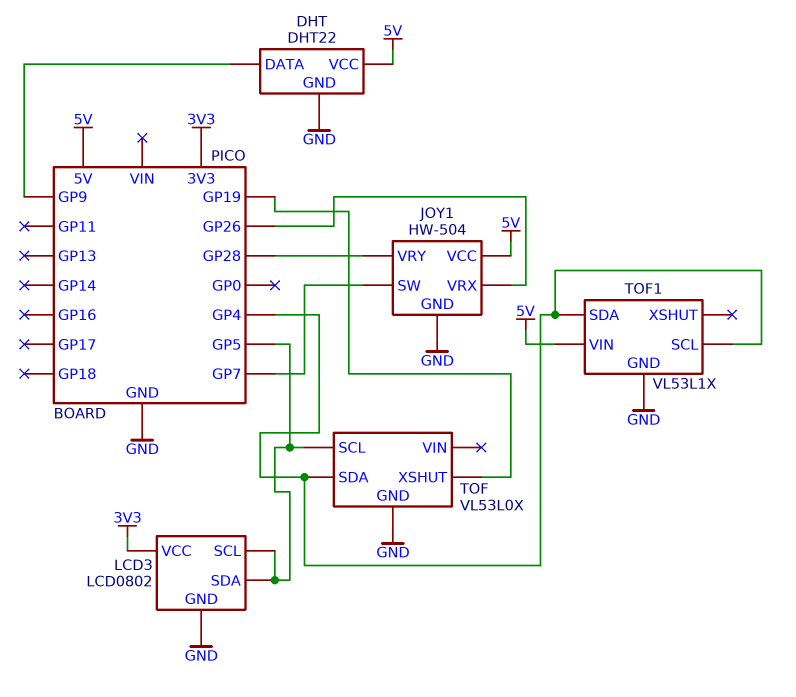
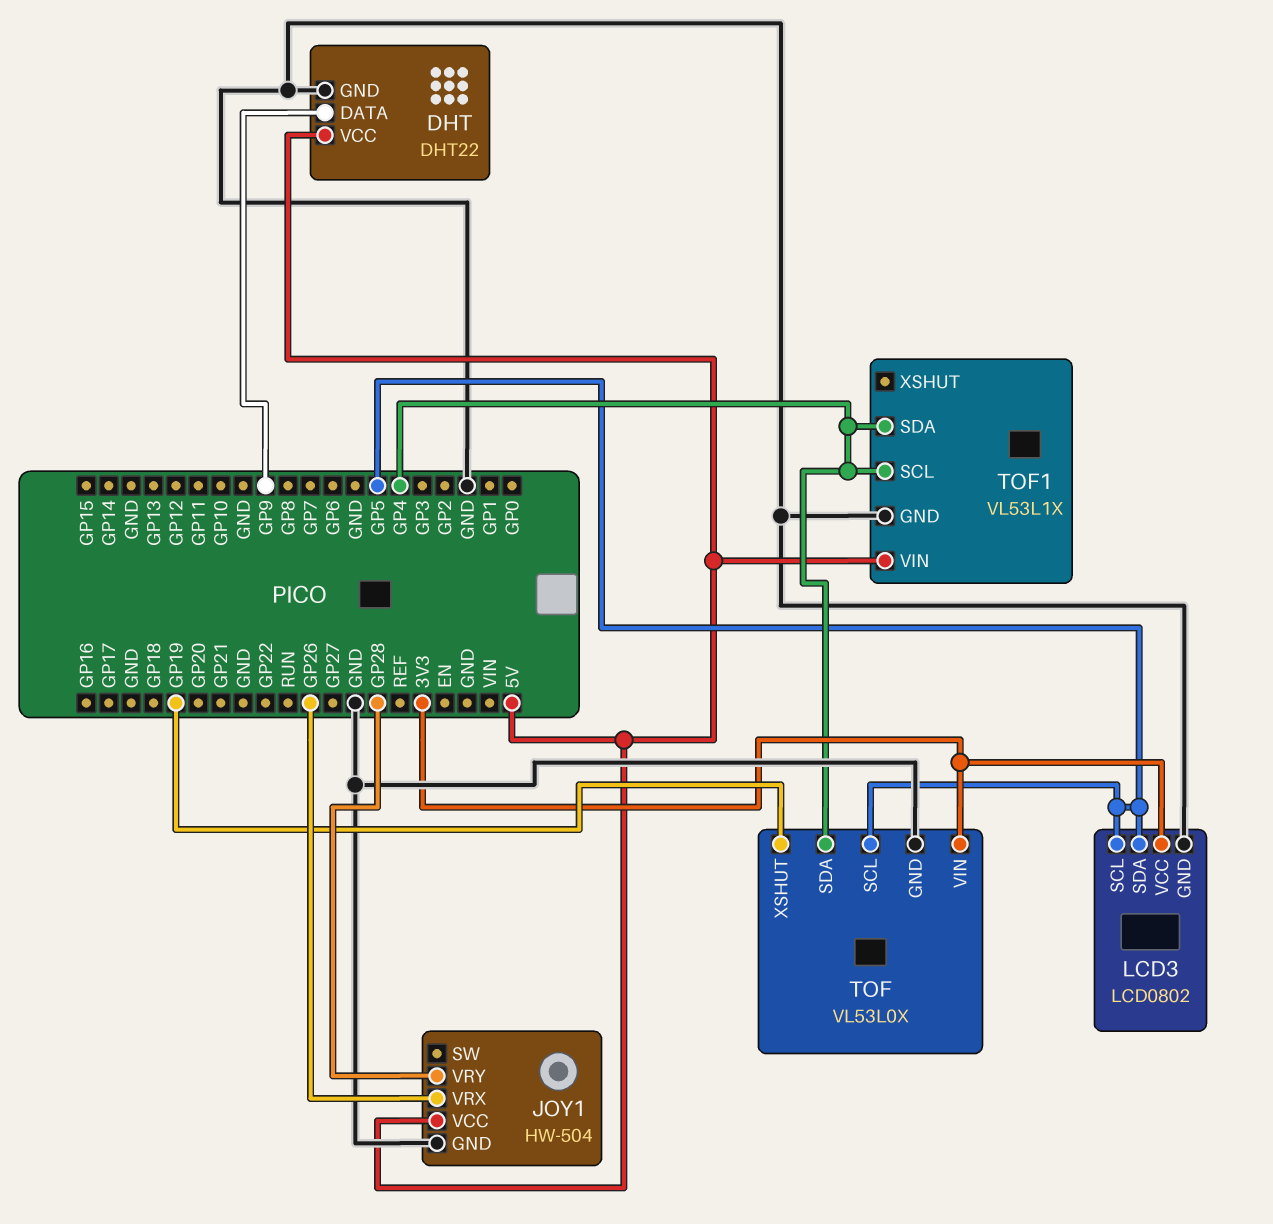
JOY1 pin SW: GP7 -> none
TOF pin VIN: none -> 3V3

